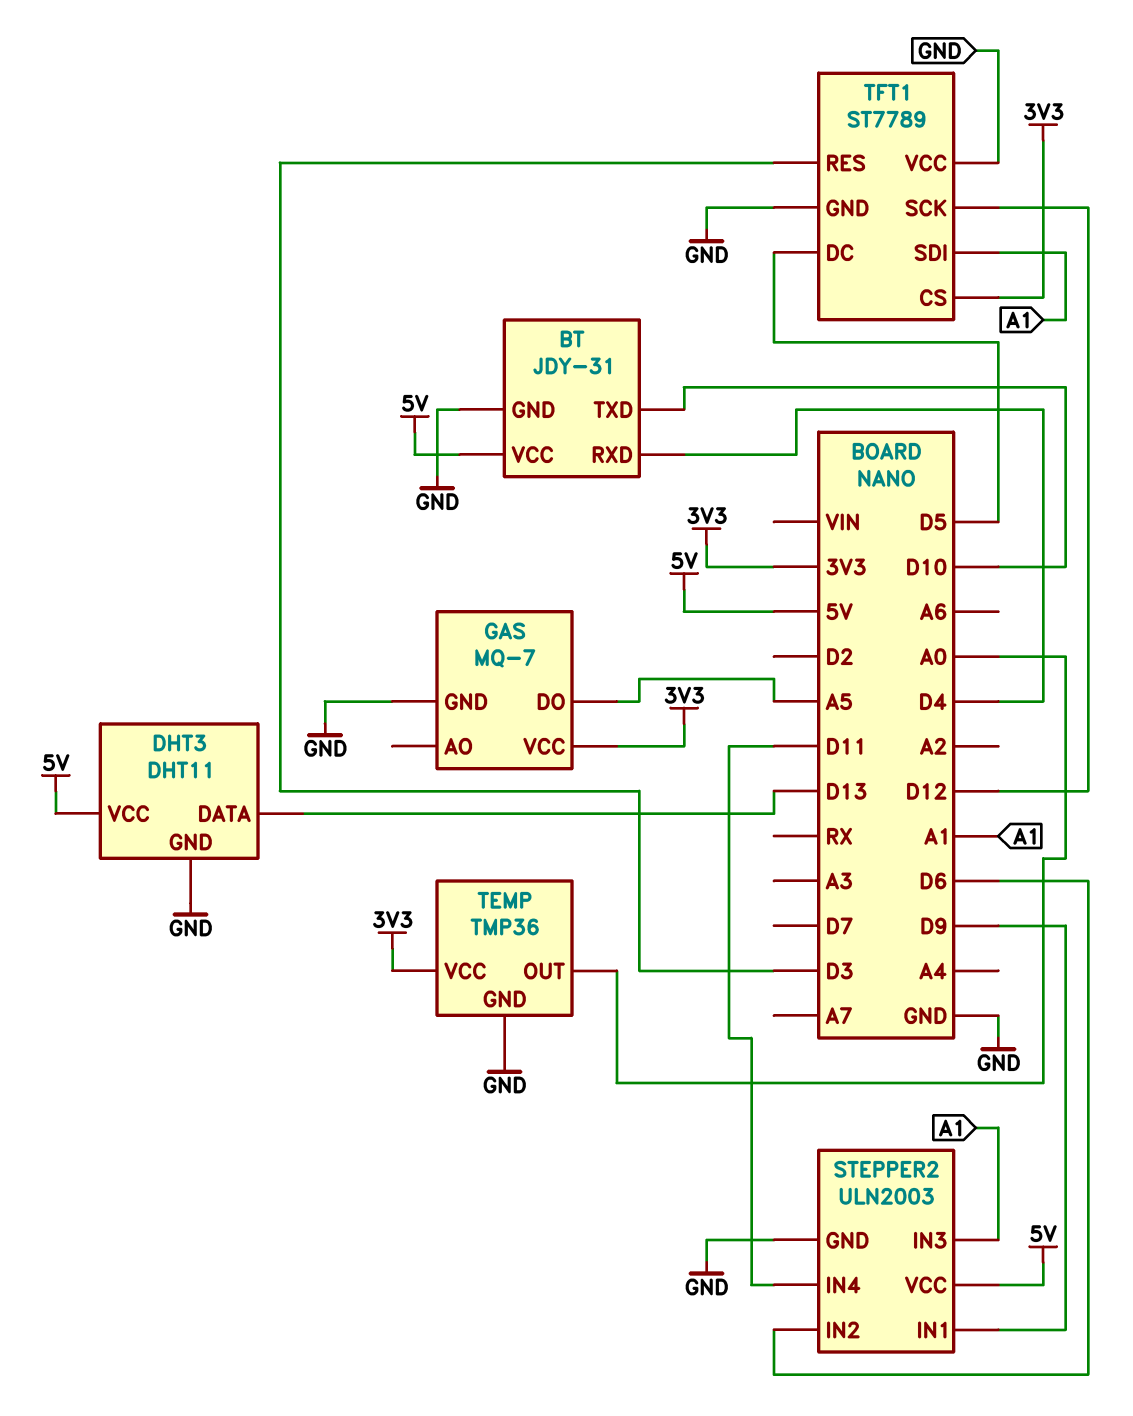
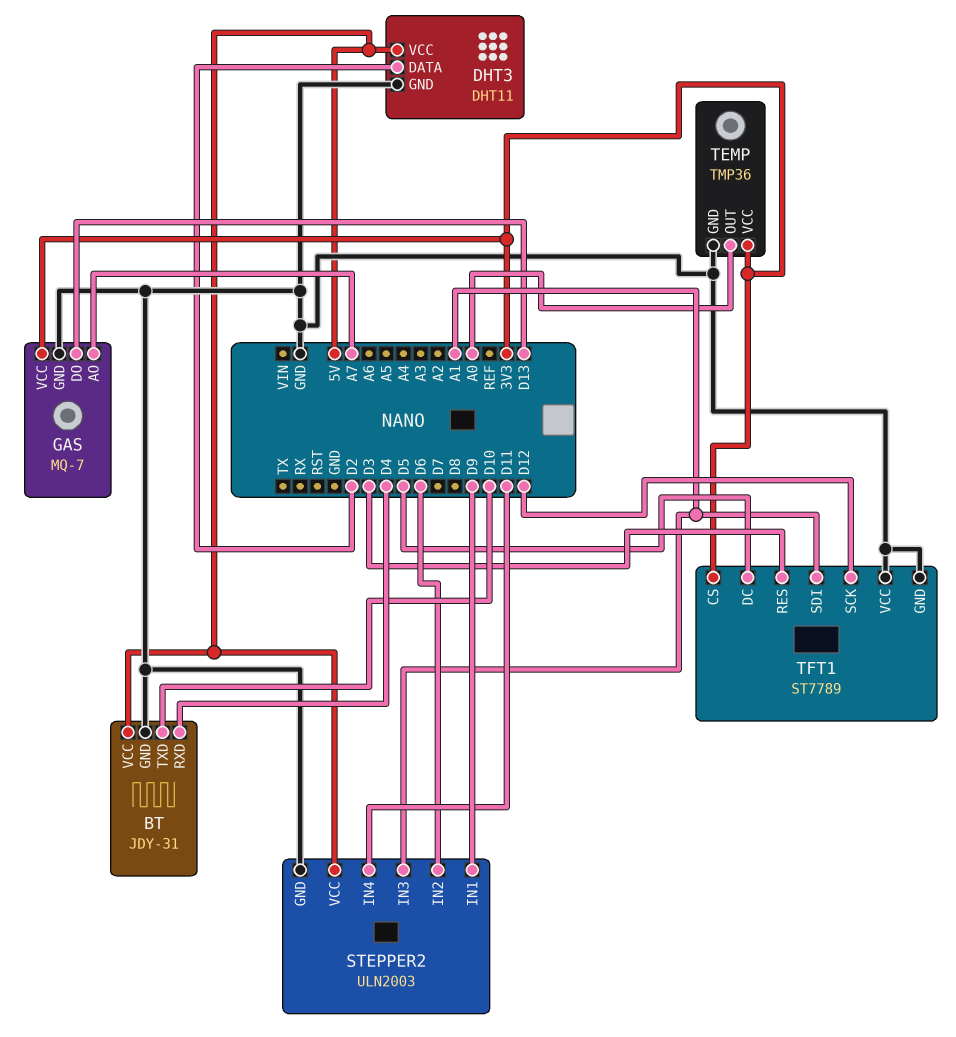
DHT3 pin DATA: D13 -> D2
GAS pin AO: none -> A7
GAS pin DO: A5 -> D13

